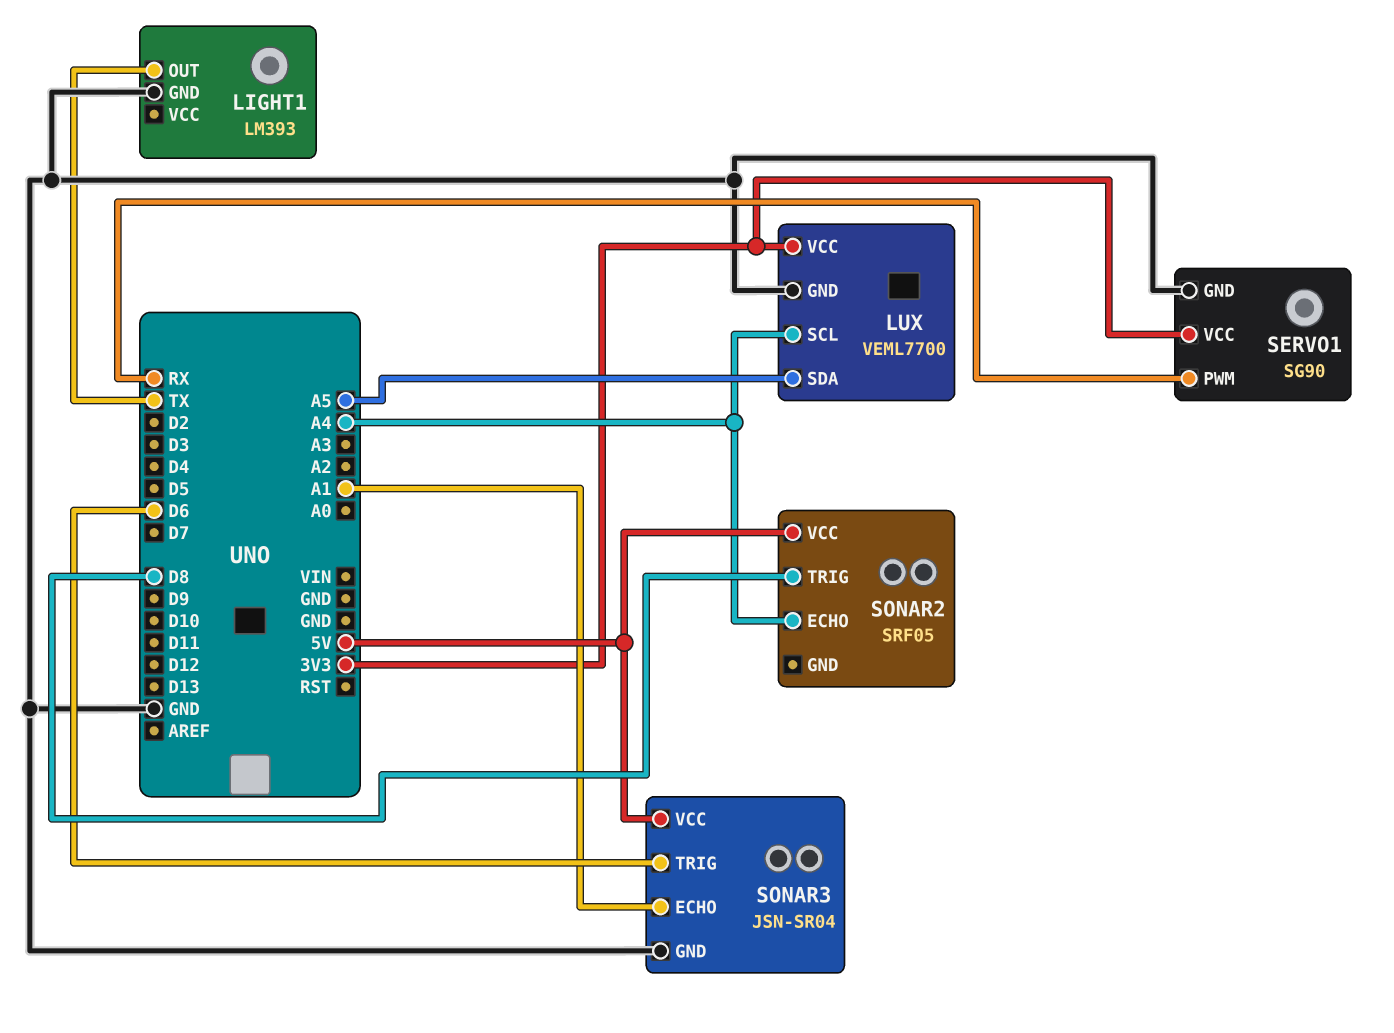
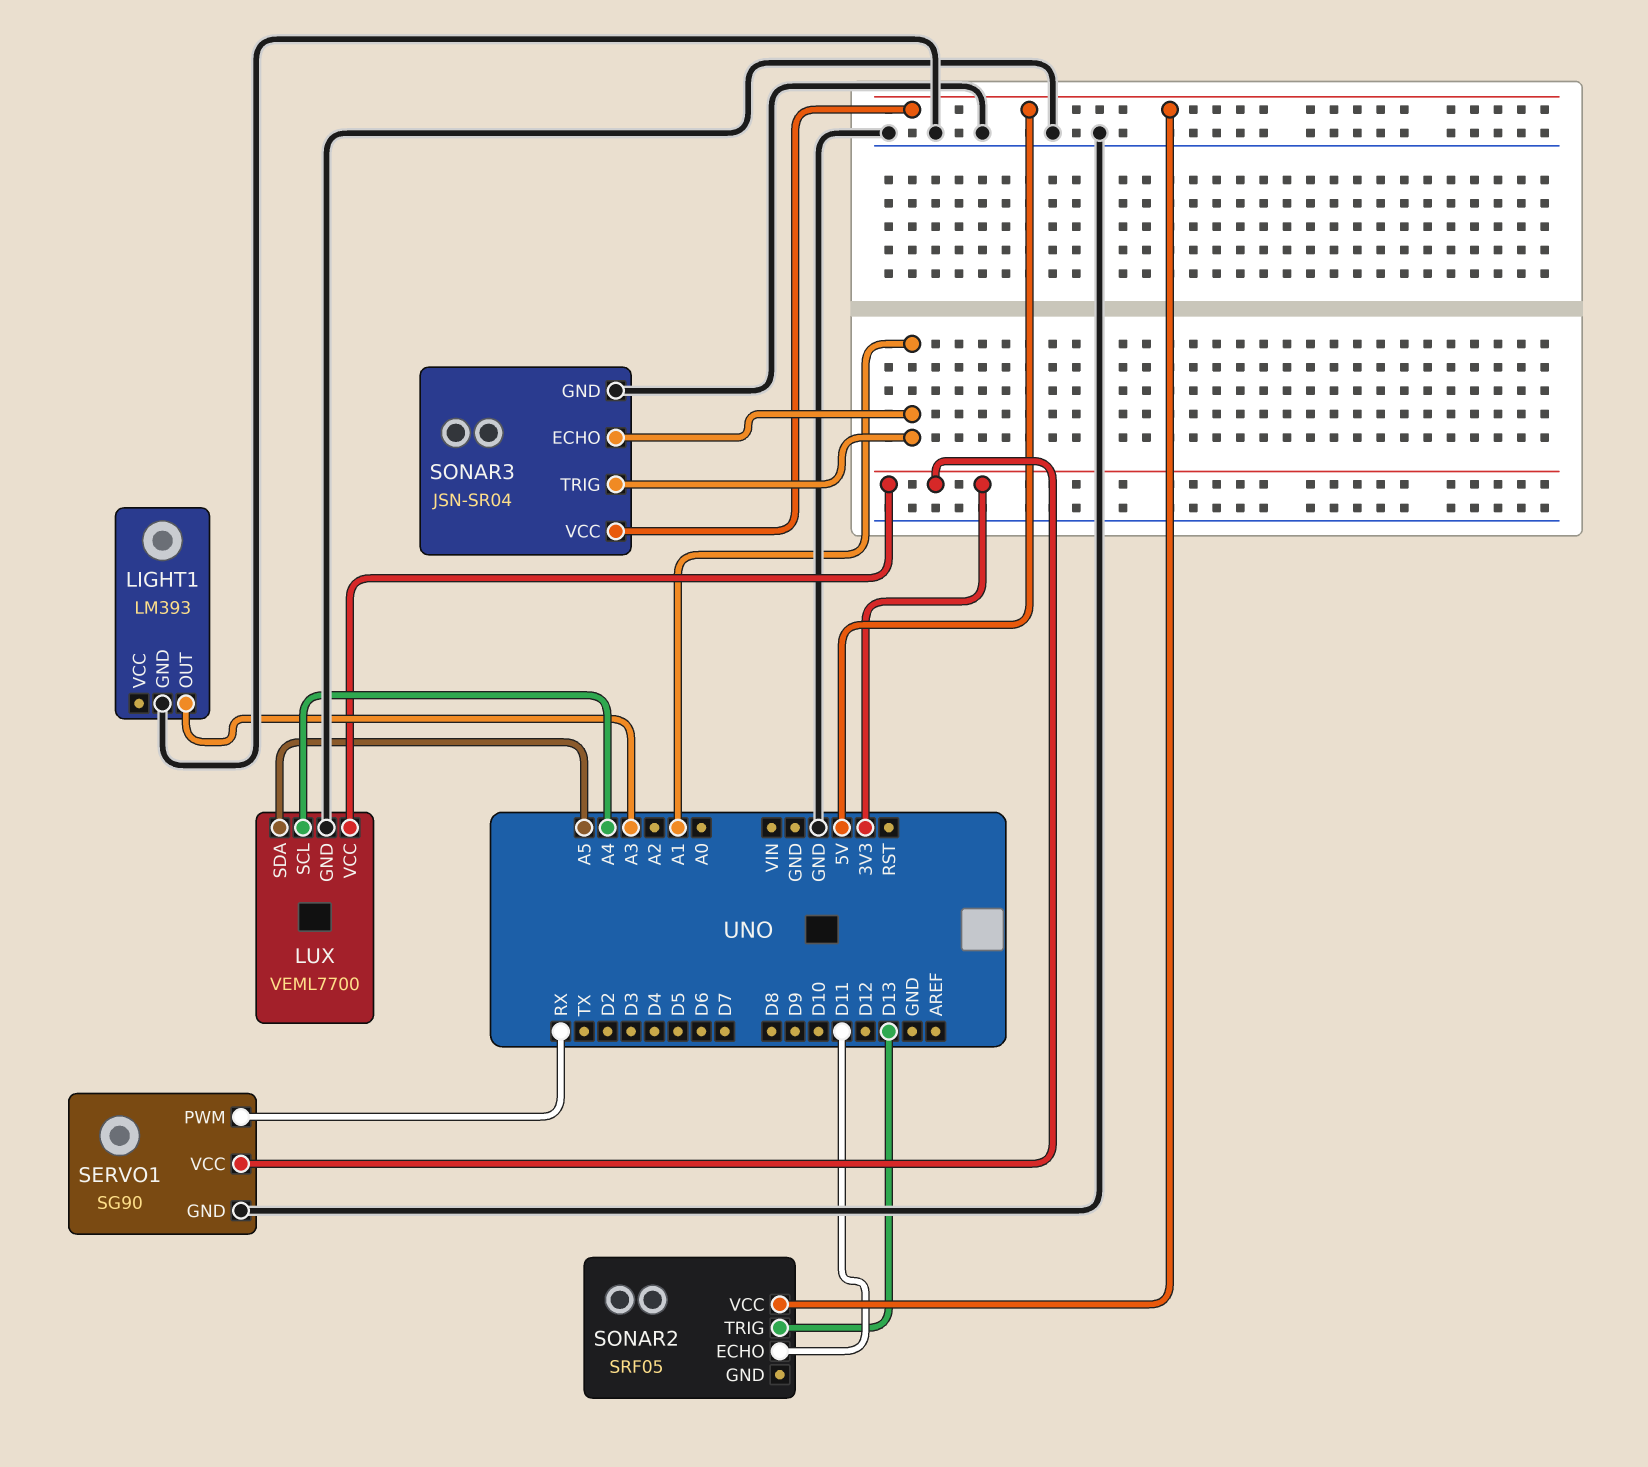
LIGHT1 pin OUT: TX -> A3
SONAR2 pin ECHO: A4 -> D11
SONAR2 pin TRIG: D8 -> D13
SONAR3 pin TRIG: D6 -> A1

